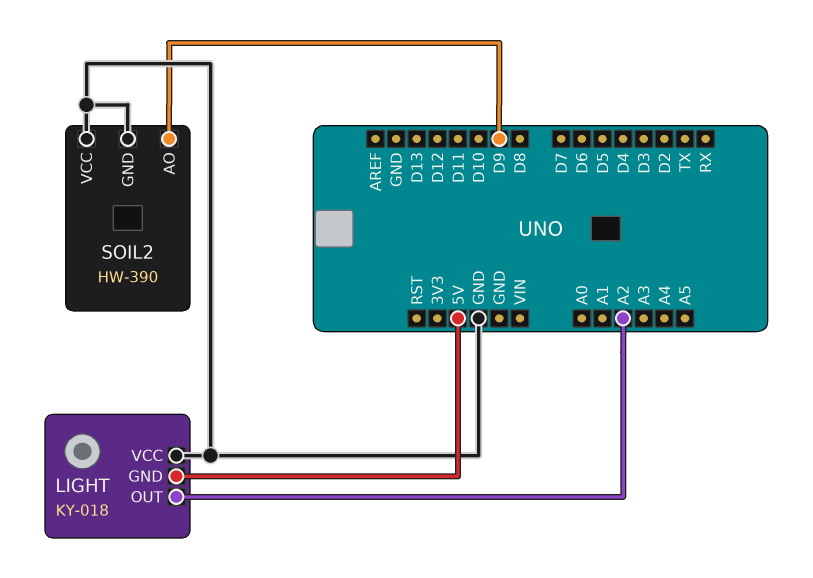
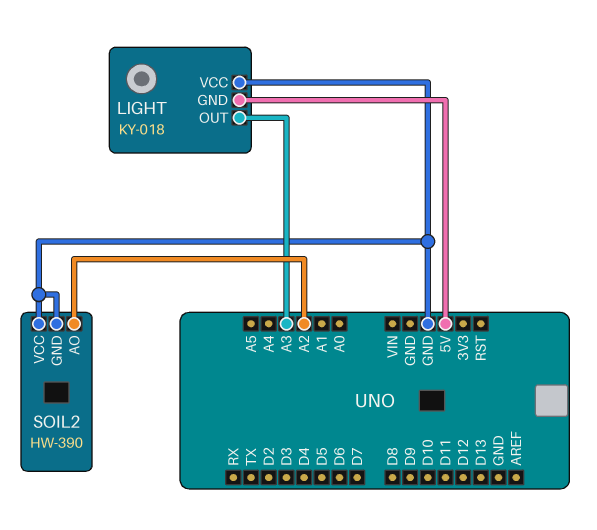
LIGHT pin OUT: A2 -> A3
SOIL2 pin AO: D9 -> A2

